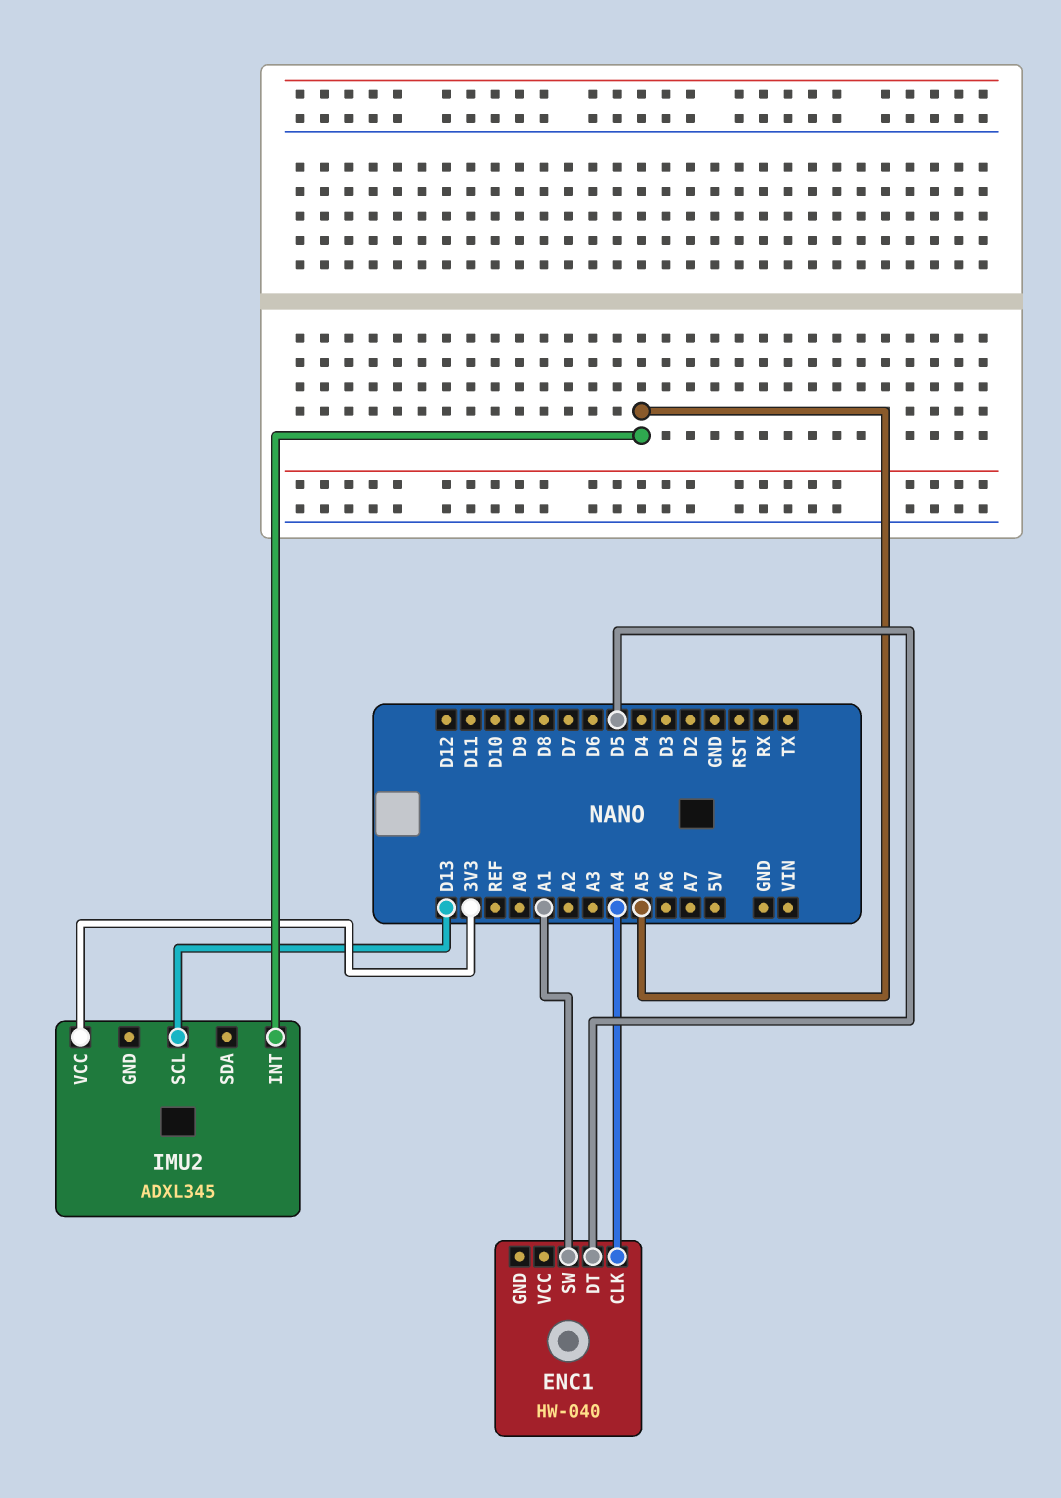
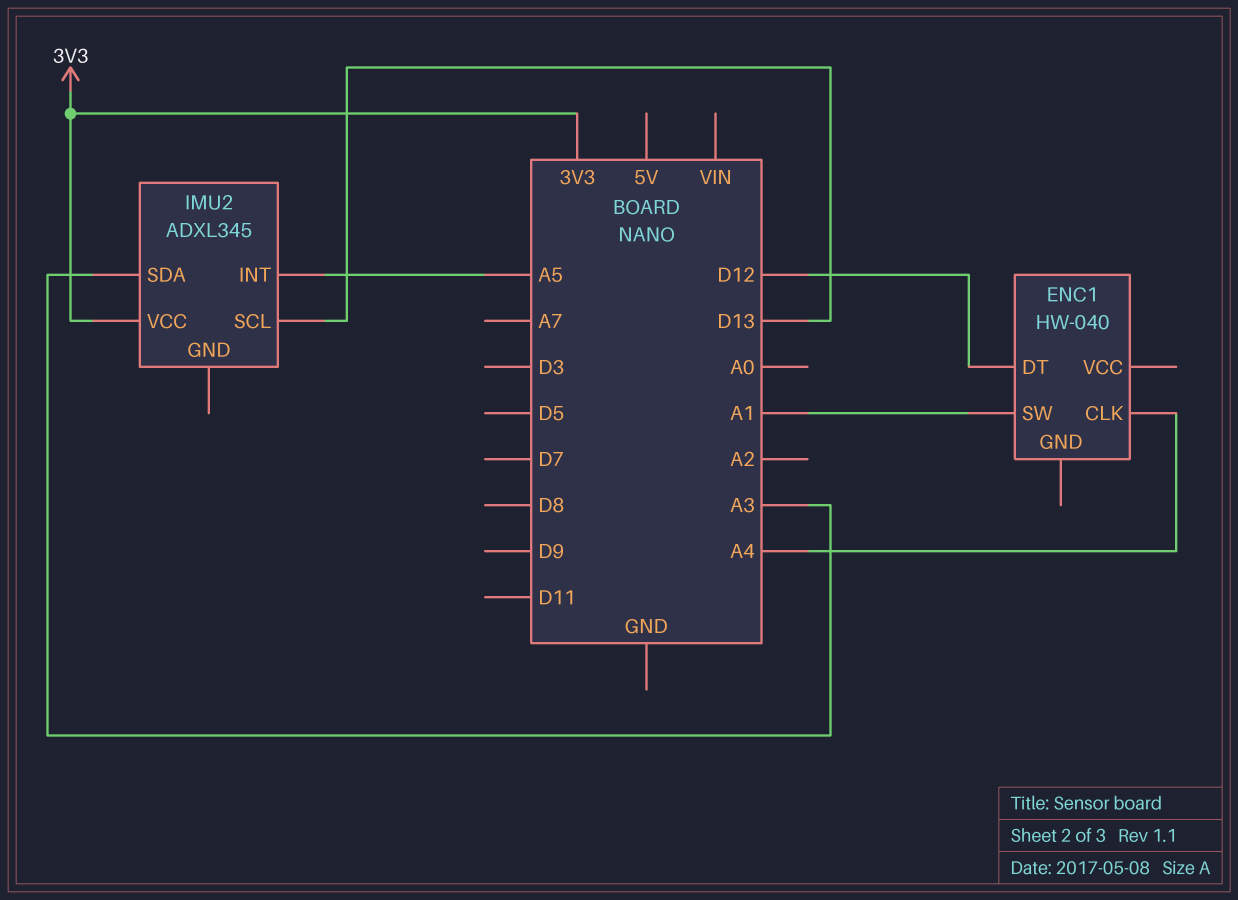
ENC1 pin DT: D5 -> D12
IMU2 pin SDA: none -> A3

